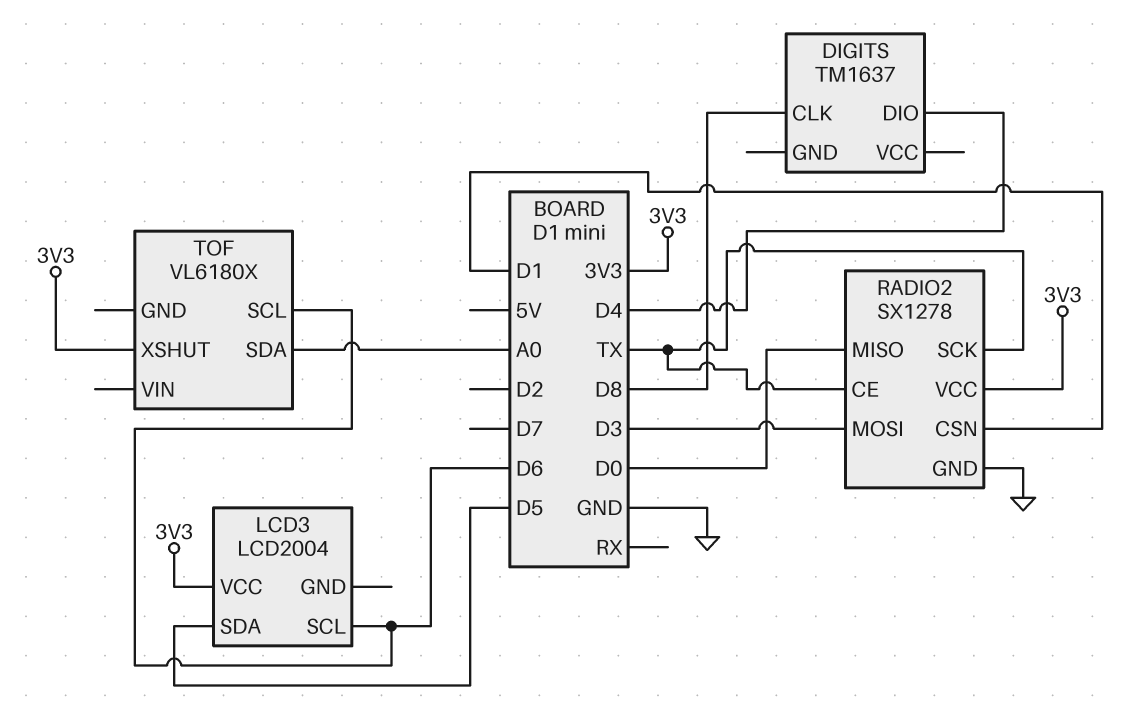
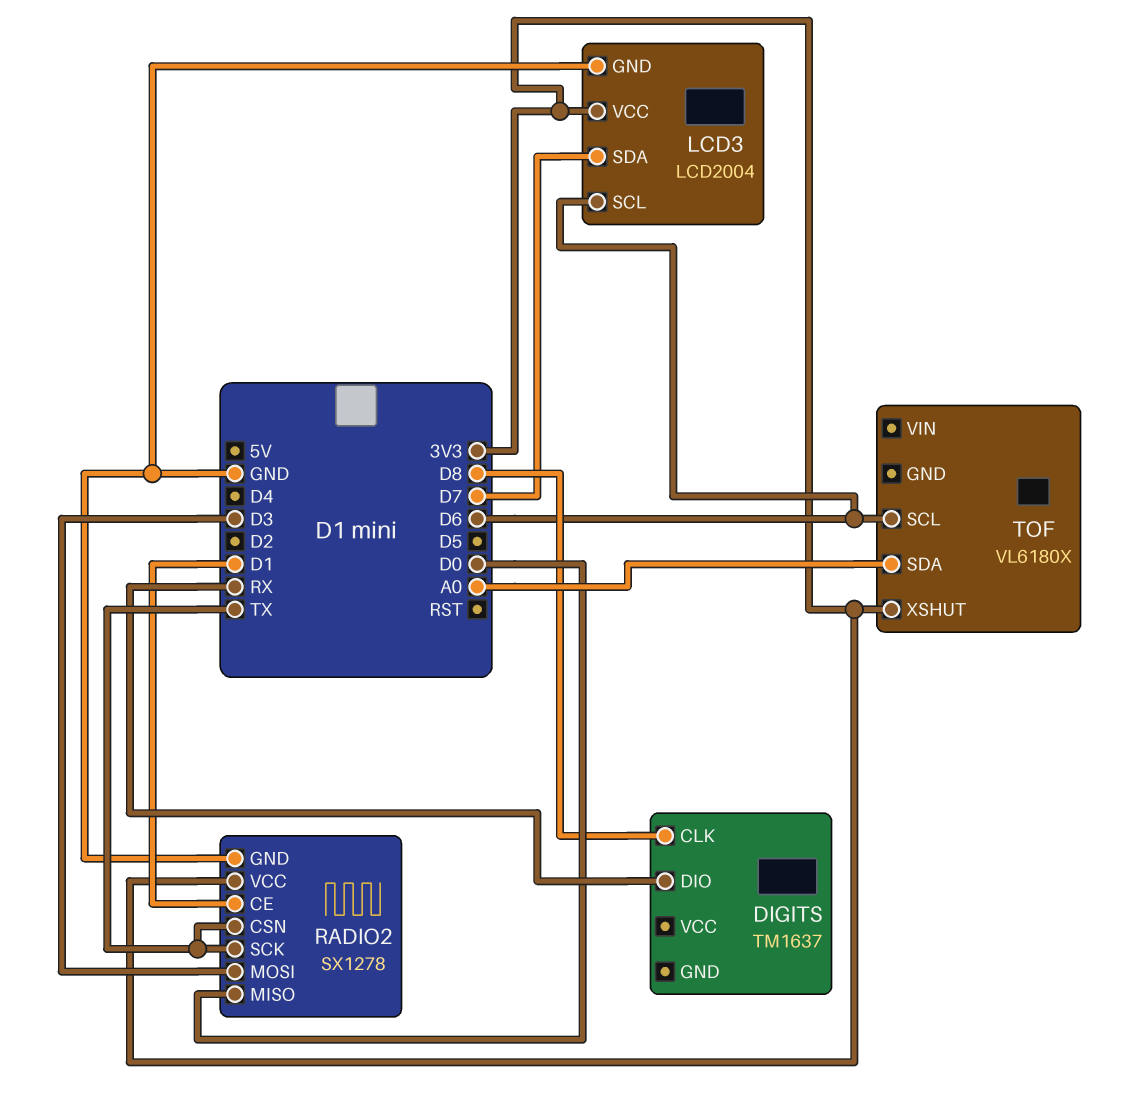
DIGITS pin DIO: D4 -> RX
LCD3 pin GND: none -> GND
LCD3 pin SDA: D5 -> D7
RADIO2 pin CE: TX -> D1
RADIO2 pin CSN: D1 -> TX

